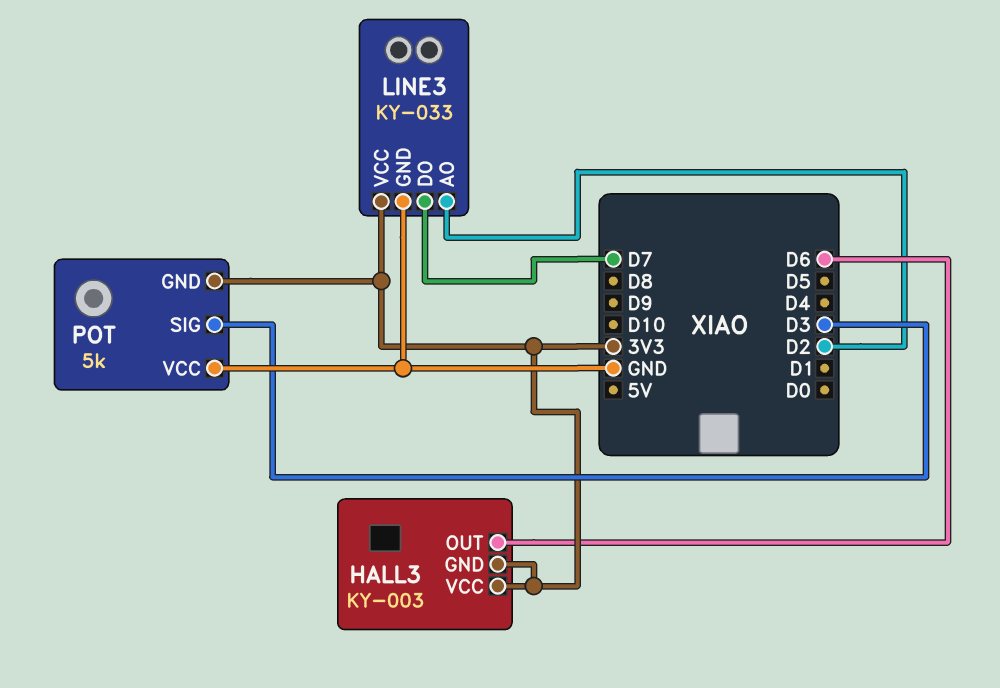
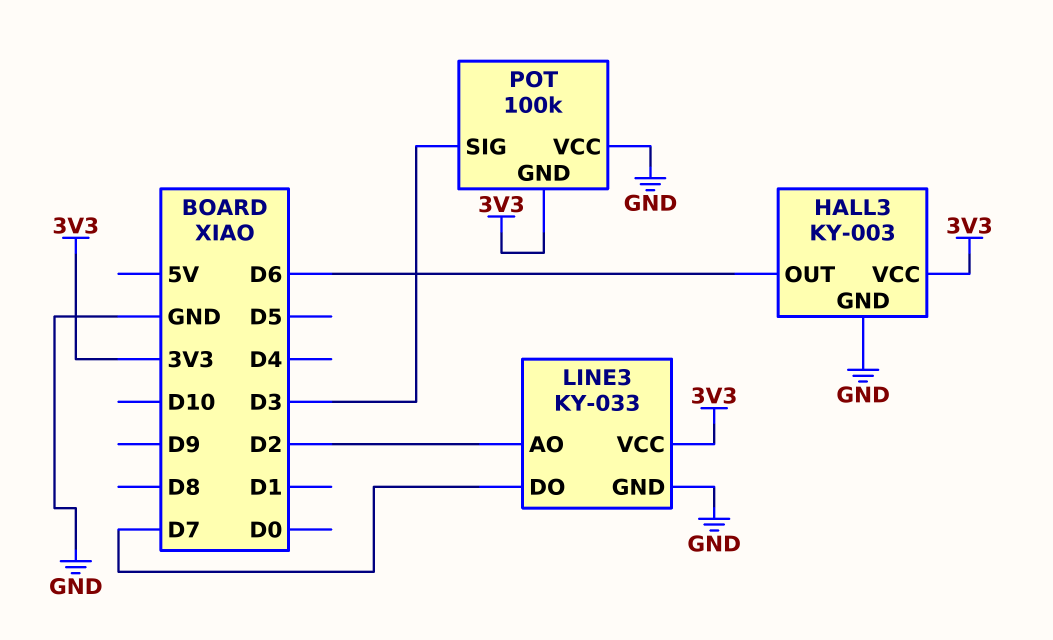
HALL3 pin GND: 3V3 -> GND
POT: 5k -> 100k

